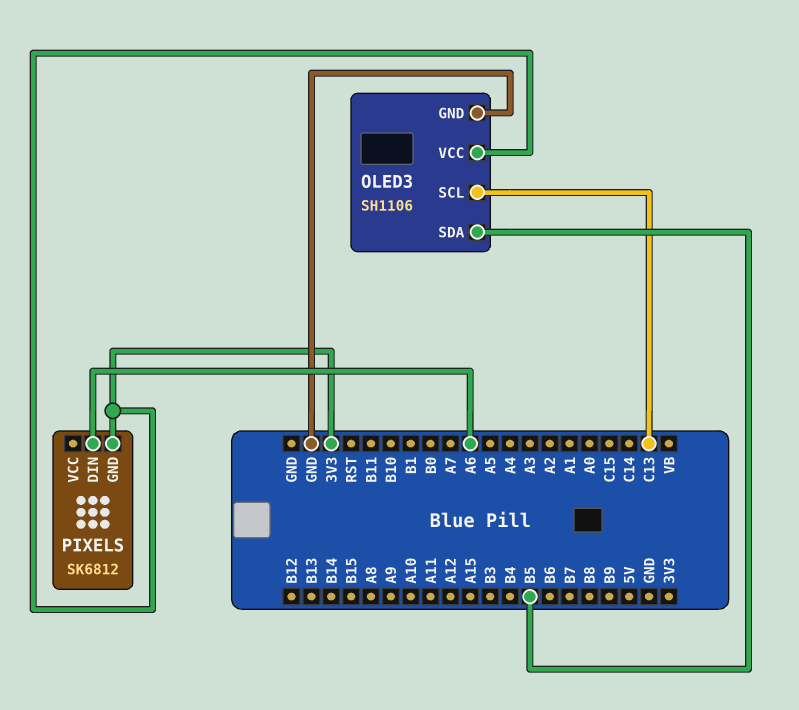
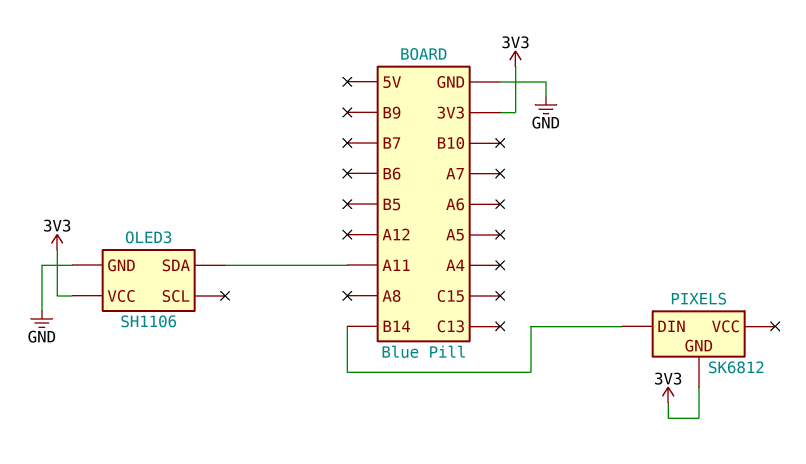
OLED3 pin SCL: C13 -> none
OLED3 pin SDA: B5 -> A11
PIXELS pin DIN: A6 -> B14

